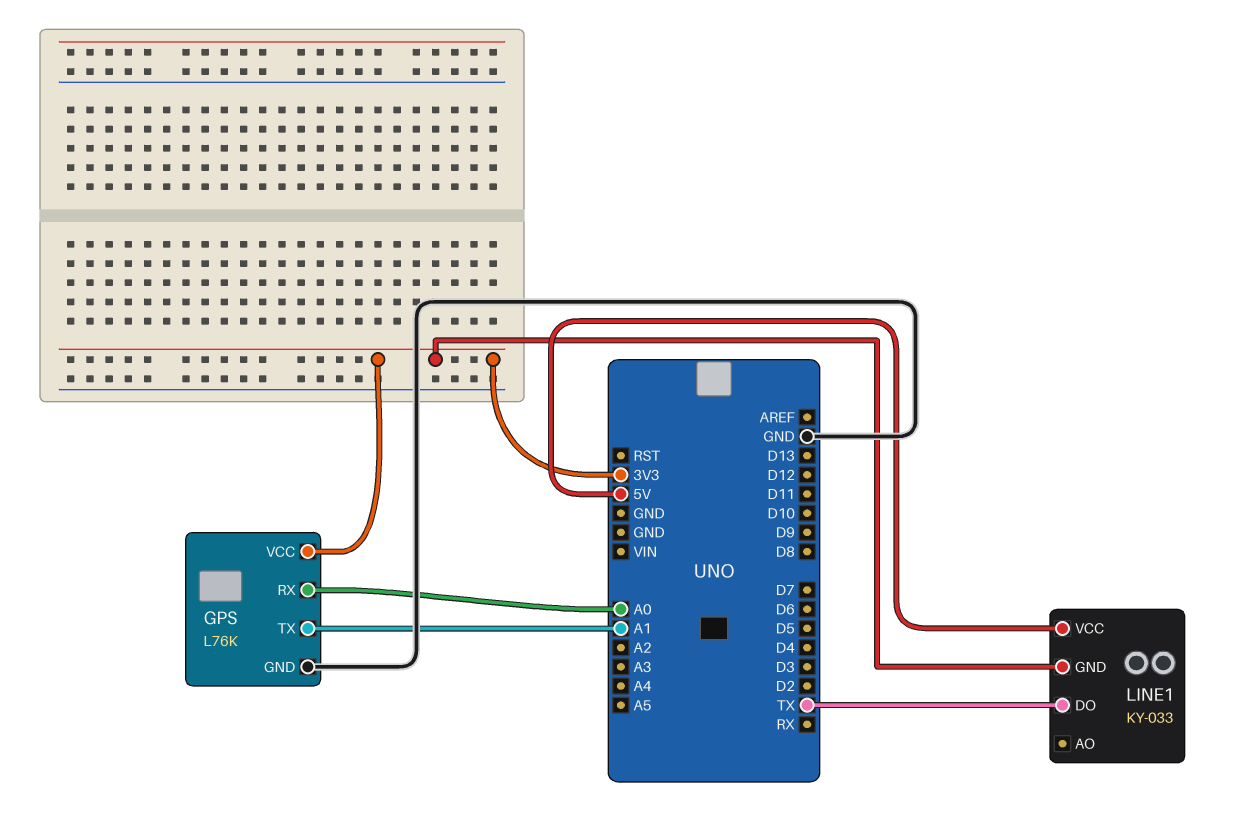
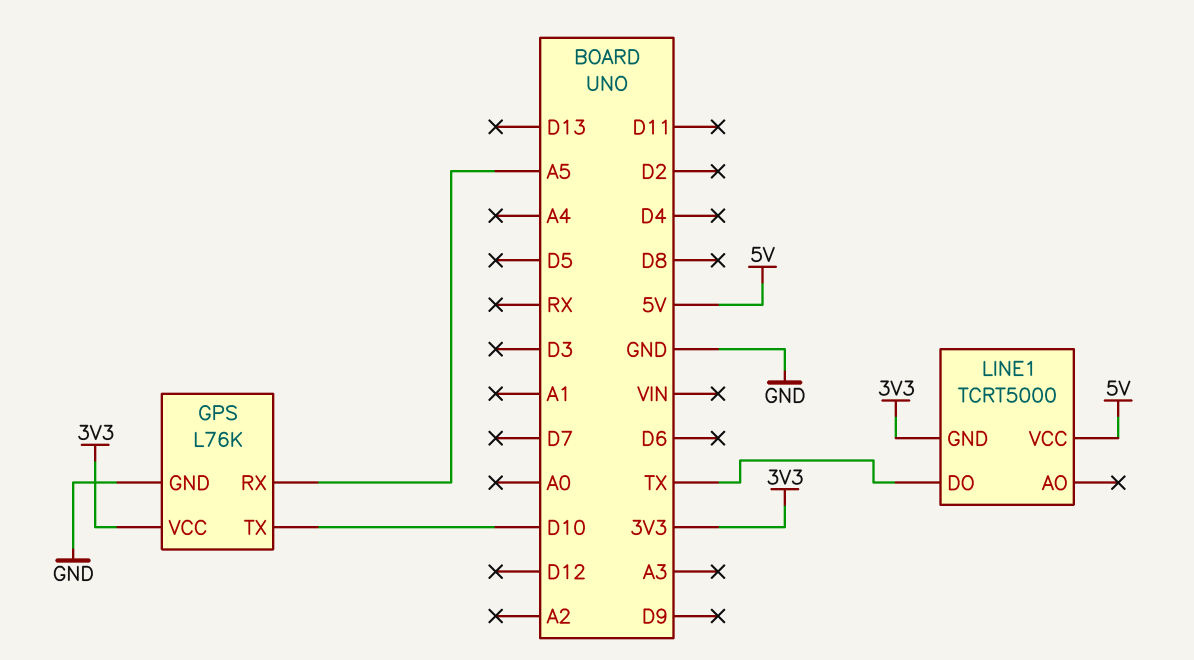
GPS pin RX: A0 -> A5
GPS pin TX: A1 -> D10
LINE1: KY-033 -> TCRT5000

